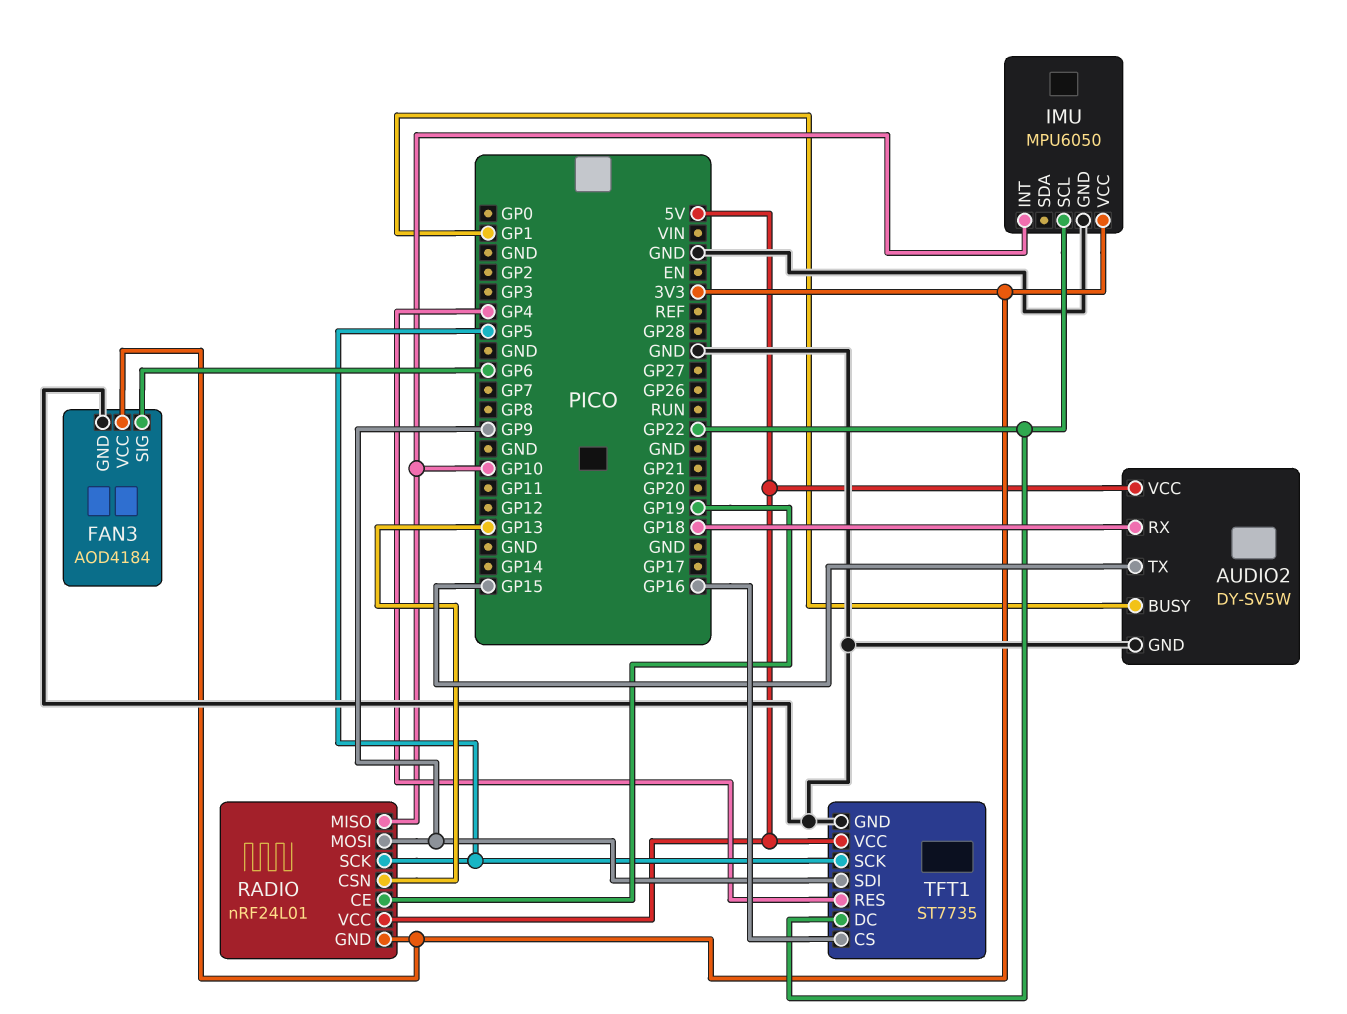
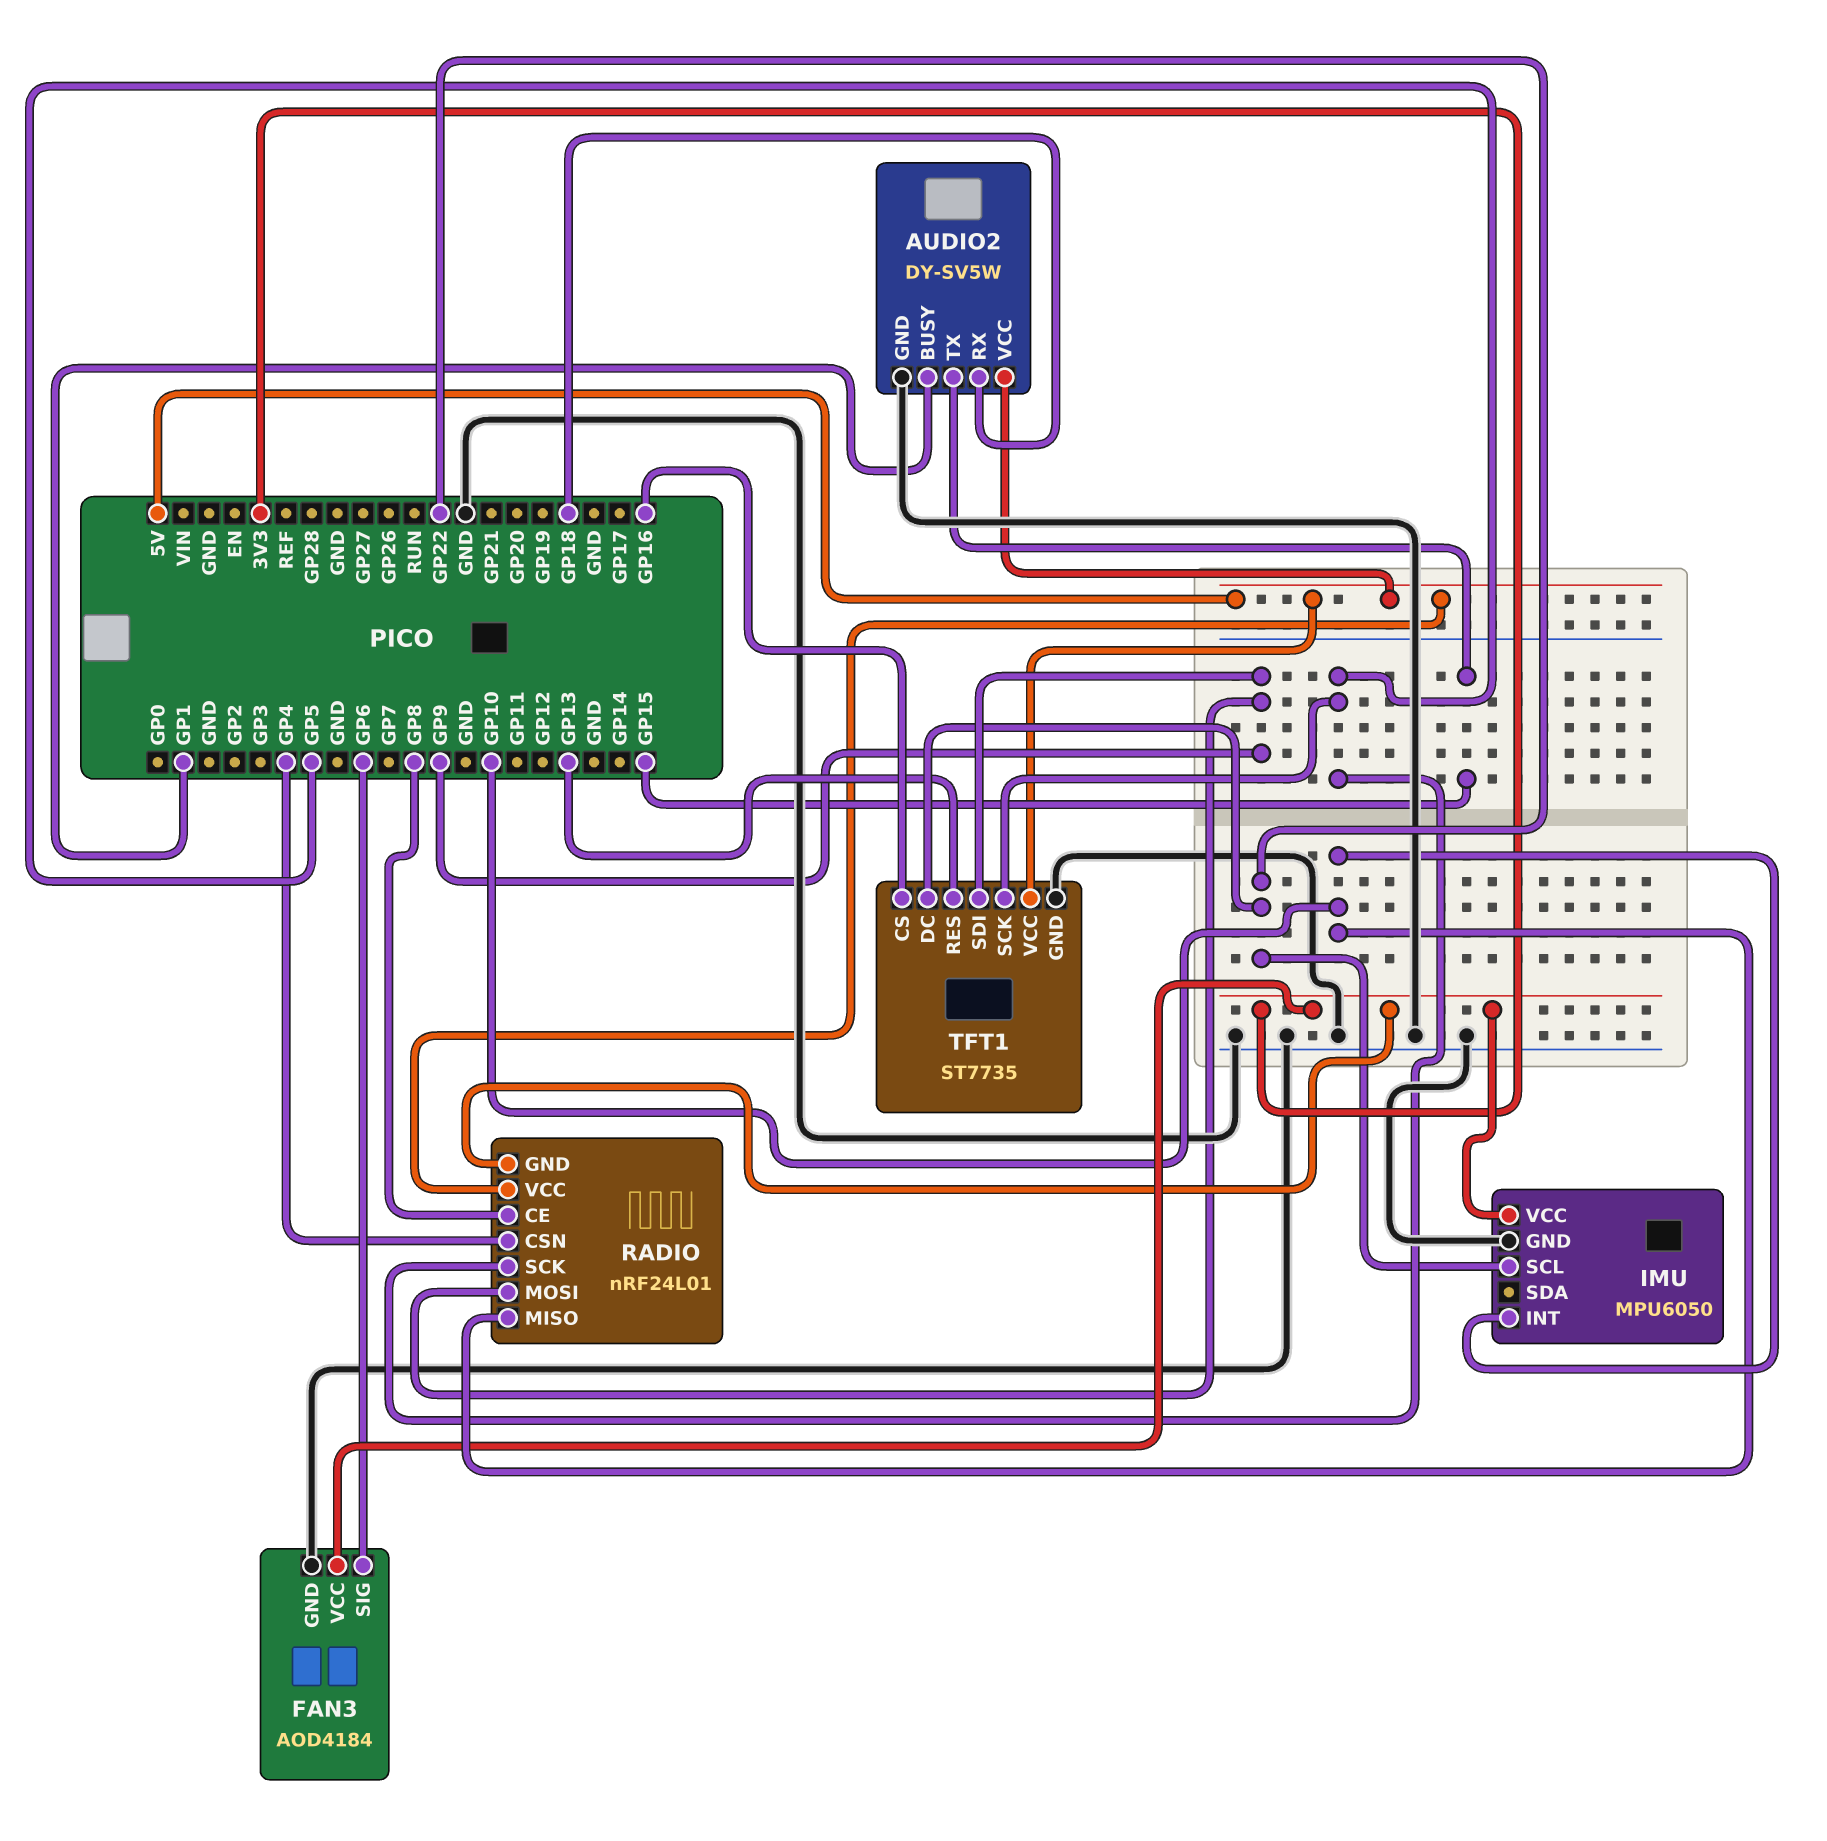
RADIO pin CE: GP19 -> GP8
RADIO pin CSN: GP13 -> GP4
TFT1 pin RES: GP4 -> GP13

